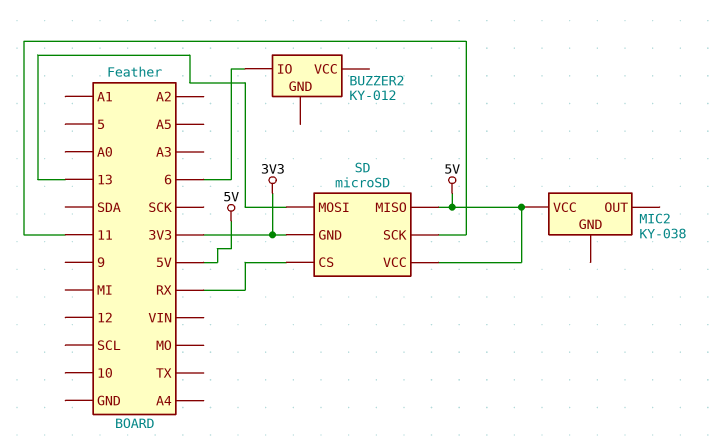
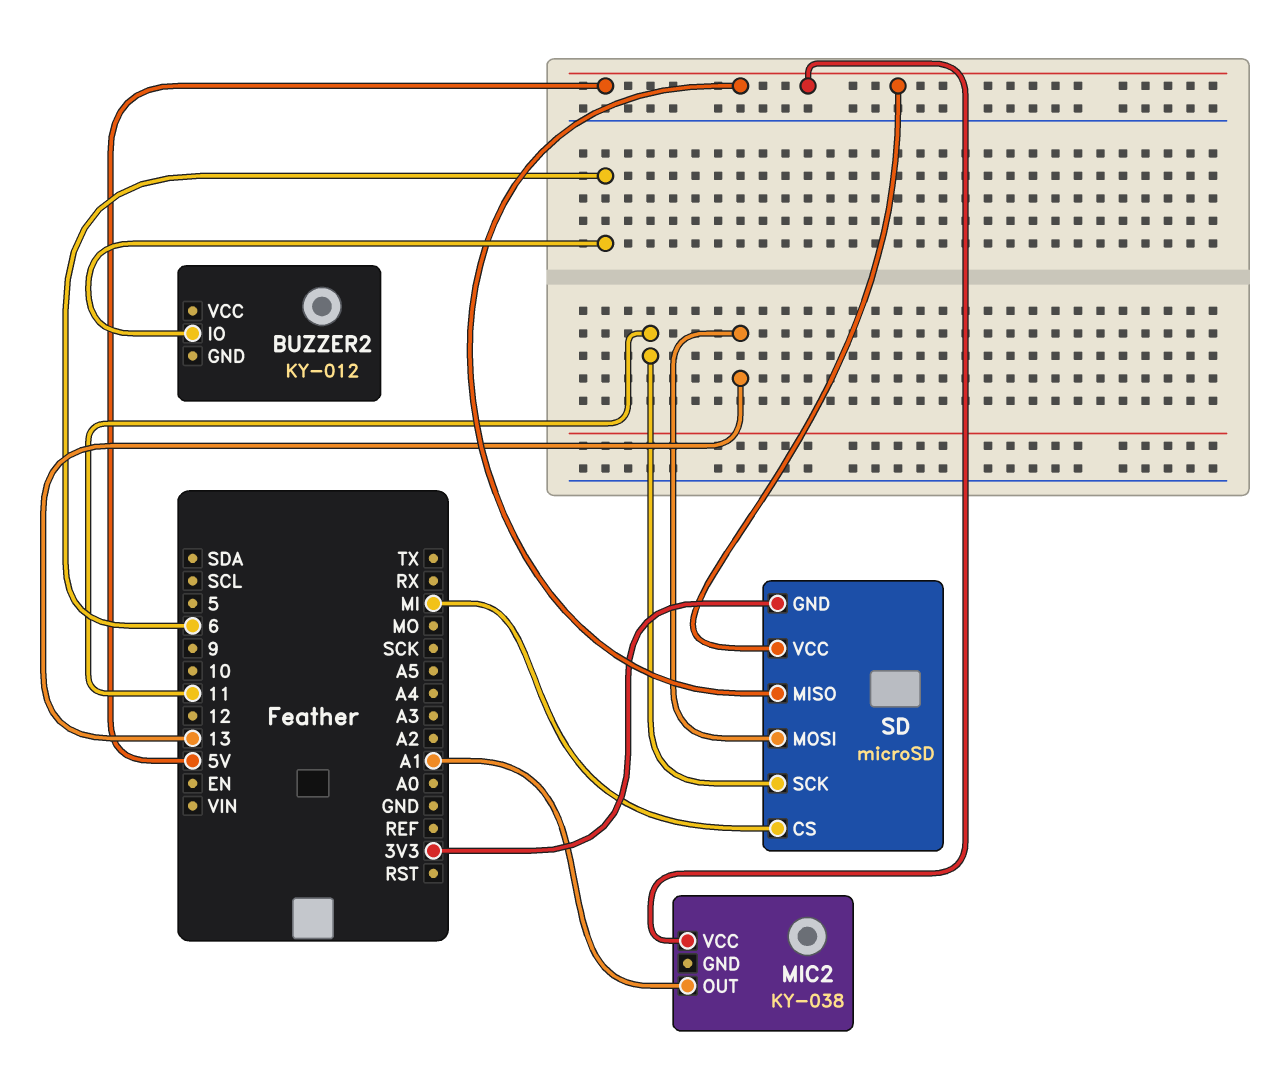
MIC2 pin OUT: none -> A1
SD pin CS: RX -> MI

